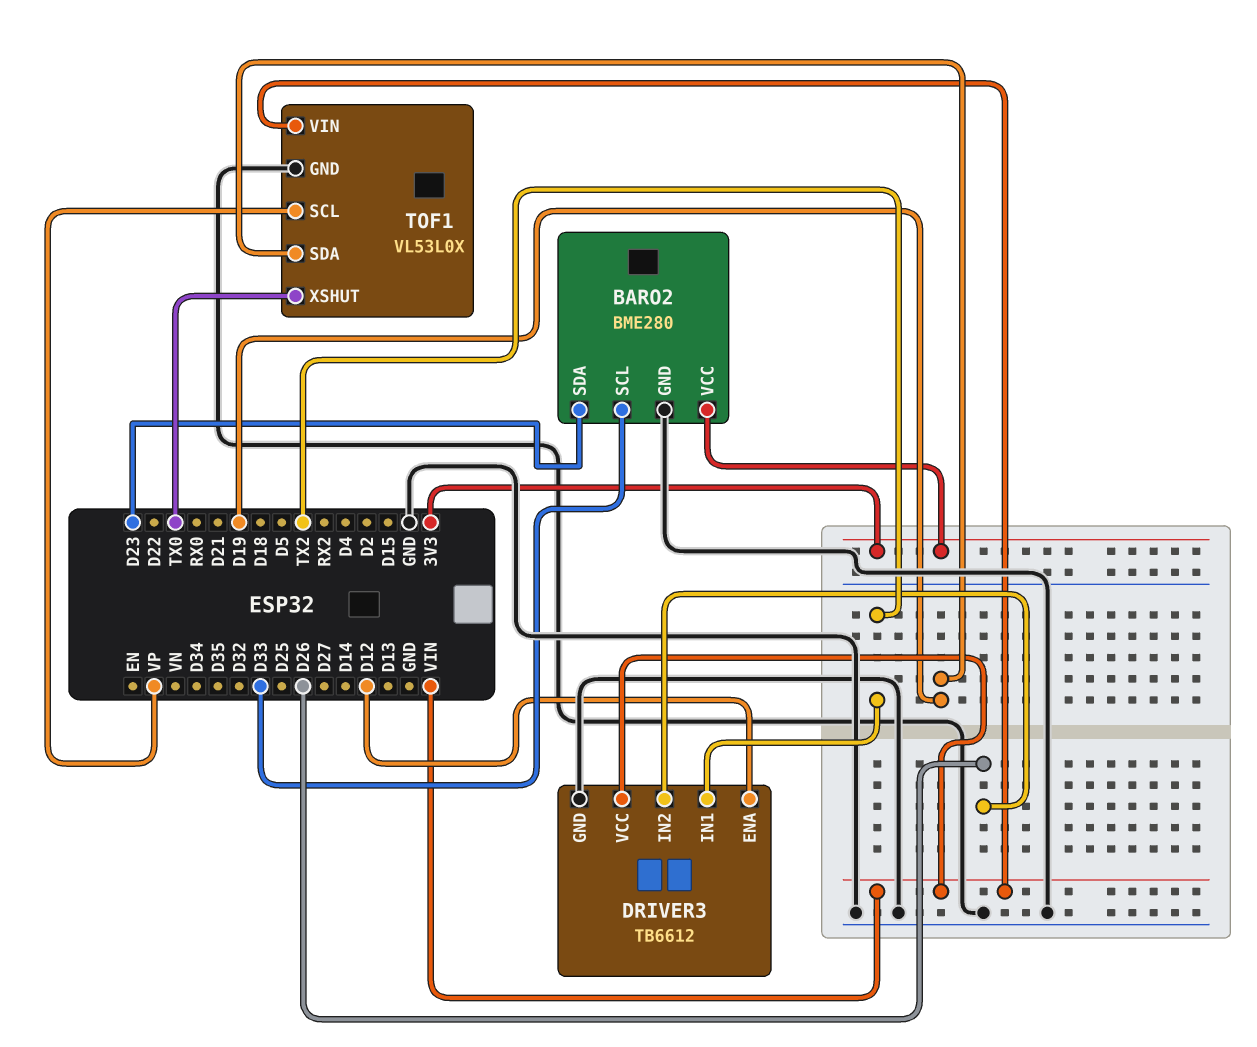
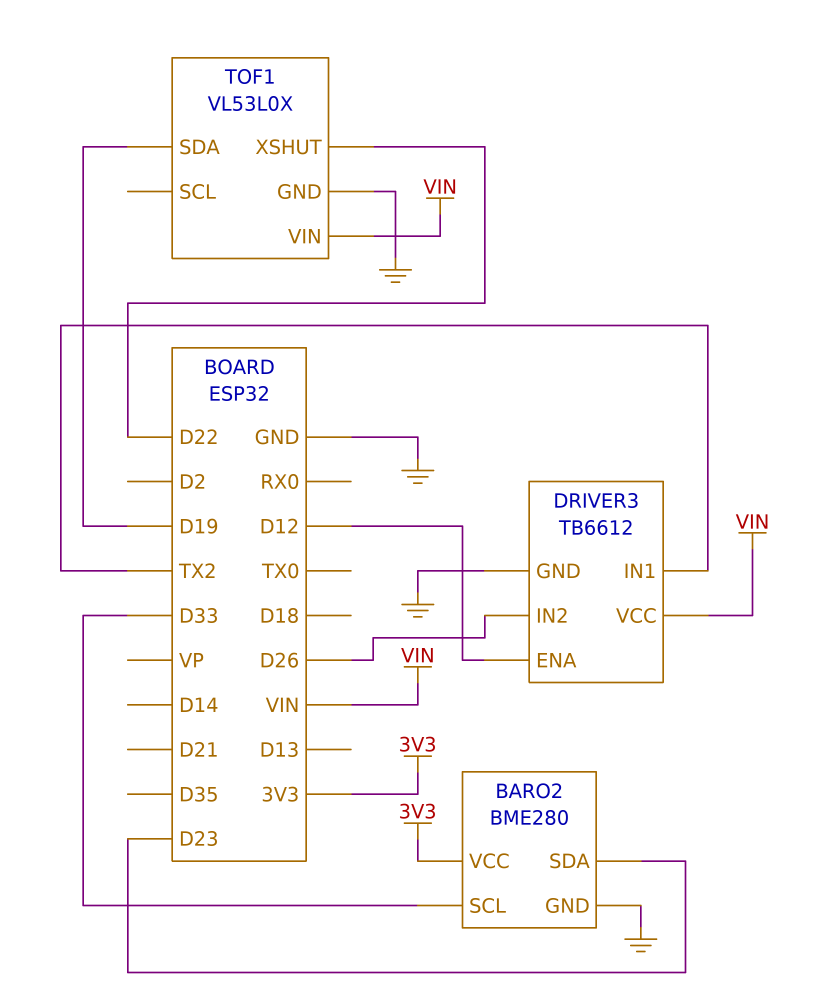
TOF1 pin SCL: VP -> none
TOF1 pin XSHUT: TX0 -> D22

